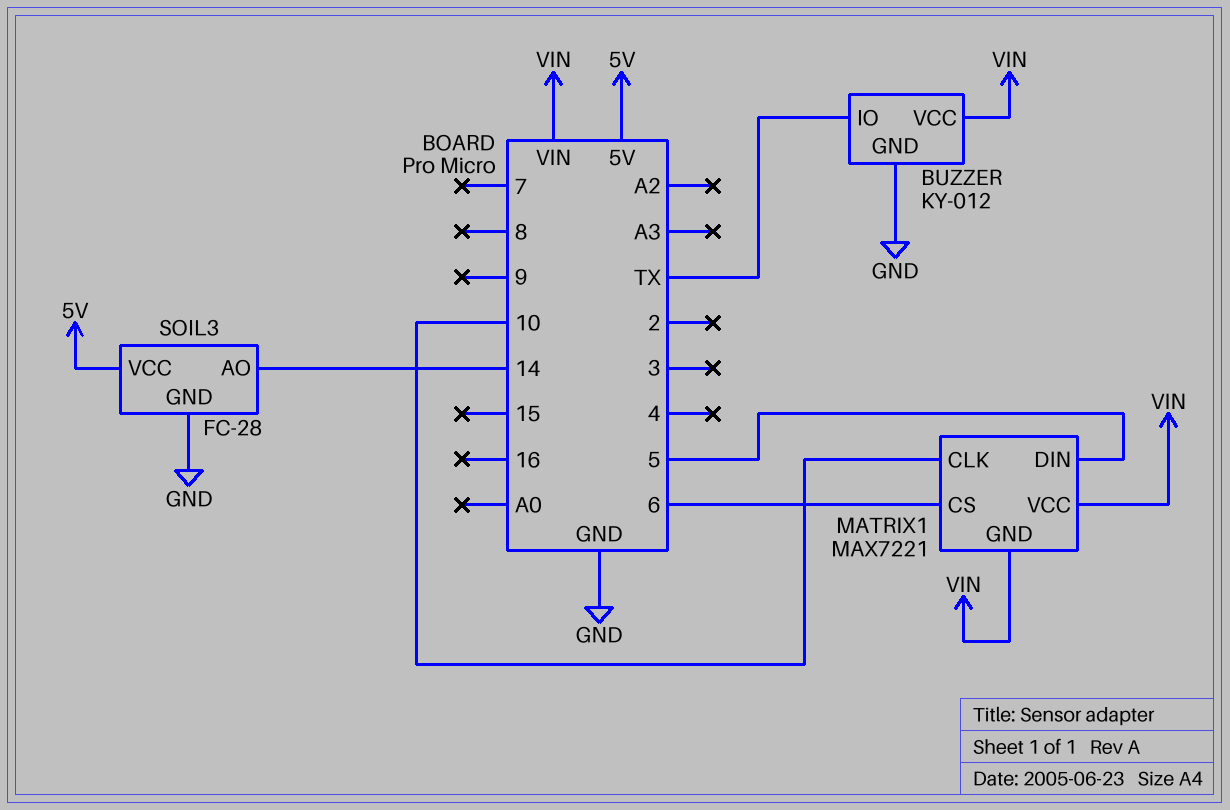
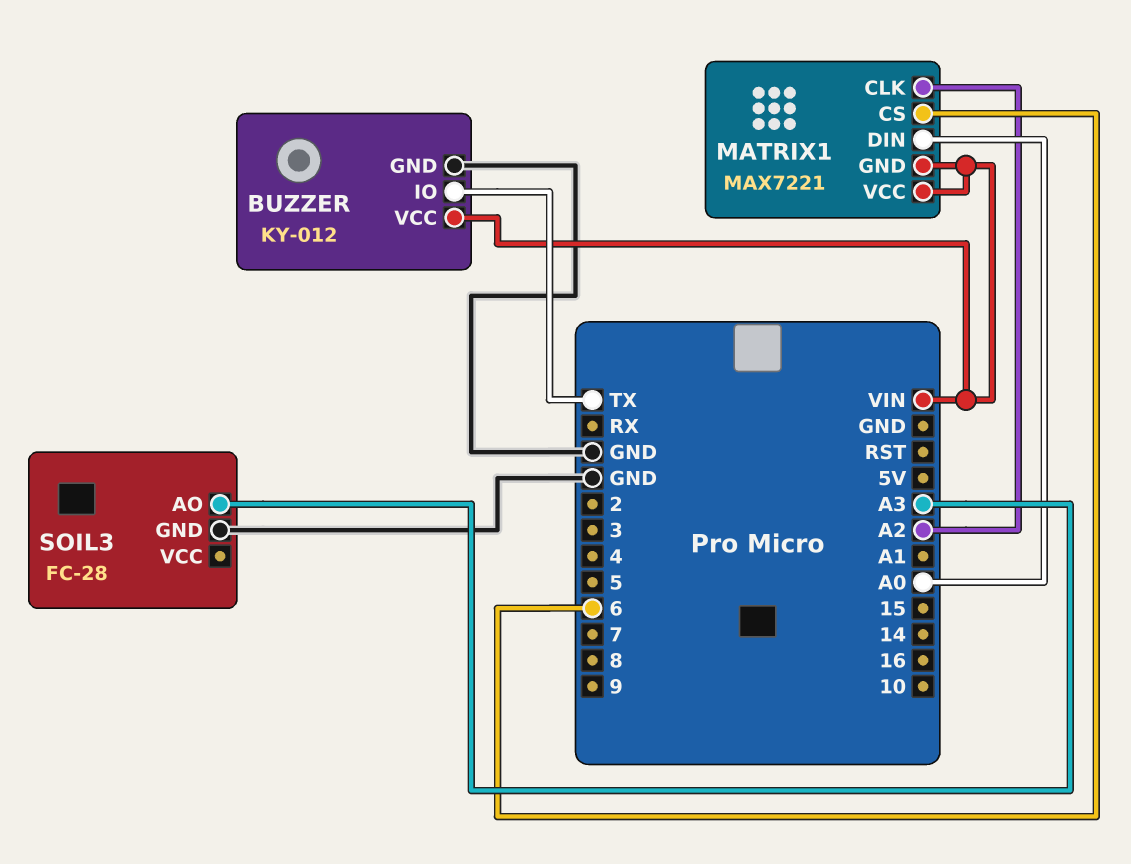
MATRIX1 pin CLK: 10 -> A2
MATRIX1 pin DIN: 5 -> A0
SOIL3 pin AO: 14 -> A3
SOIL3 pin VCC: 5V -> none

